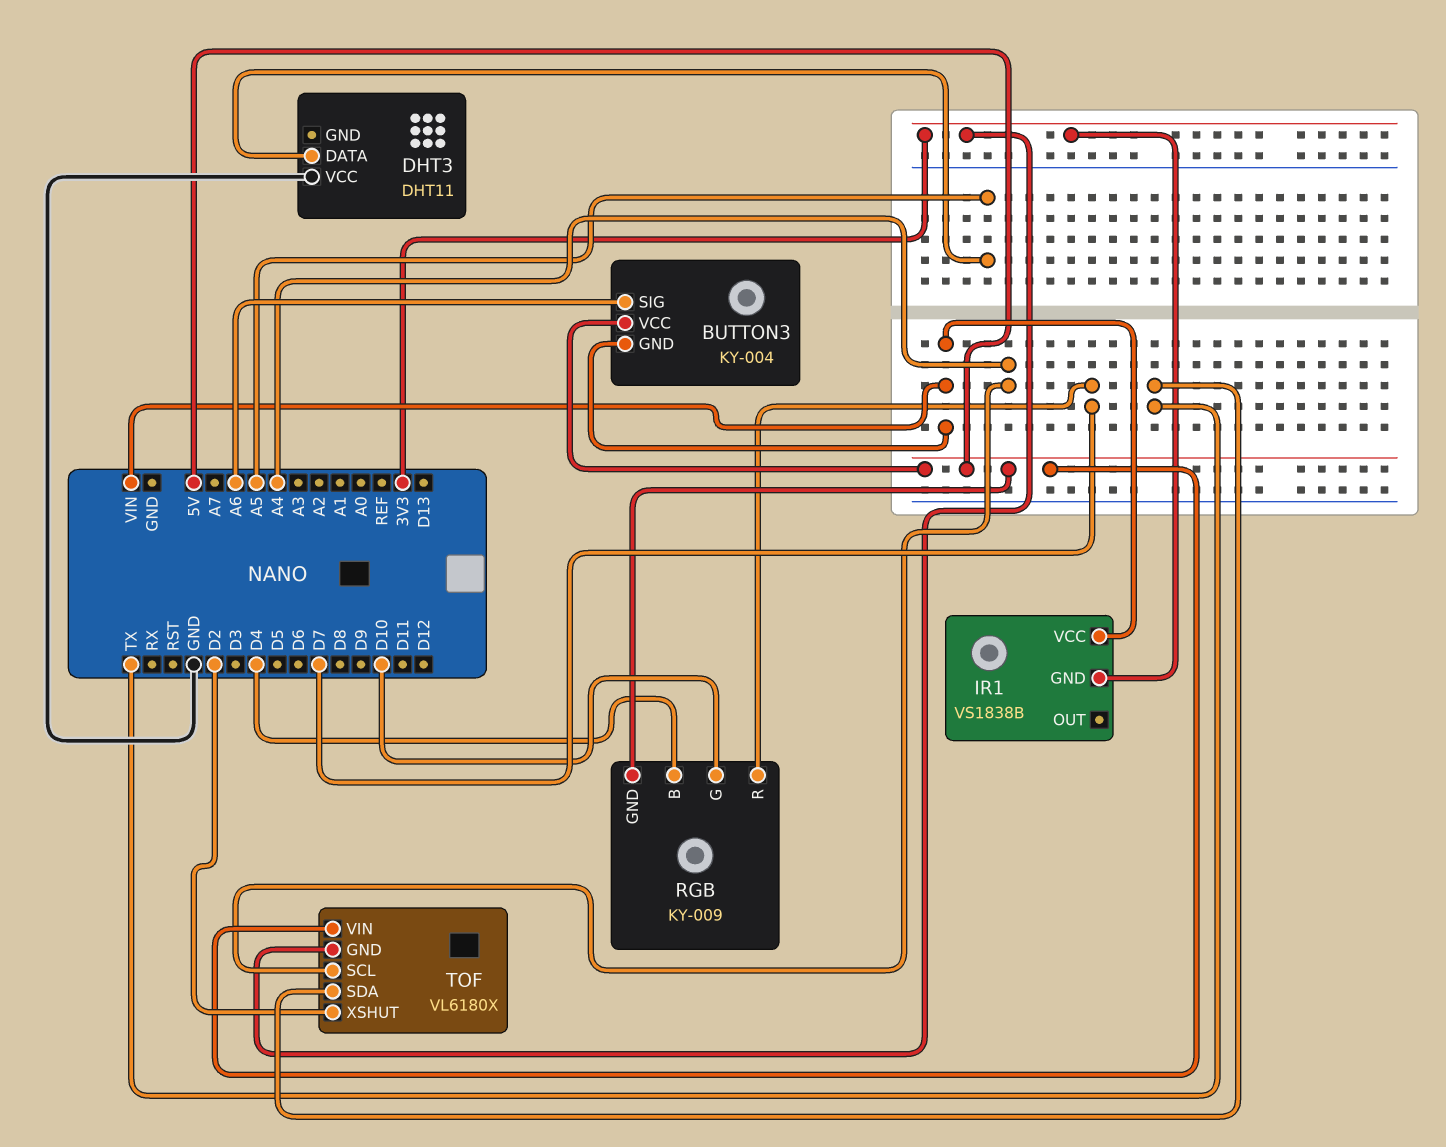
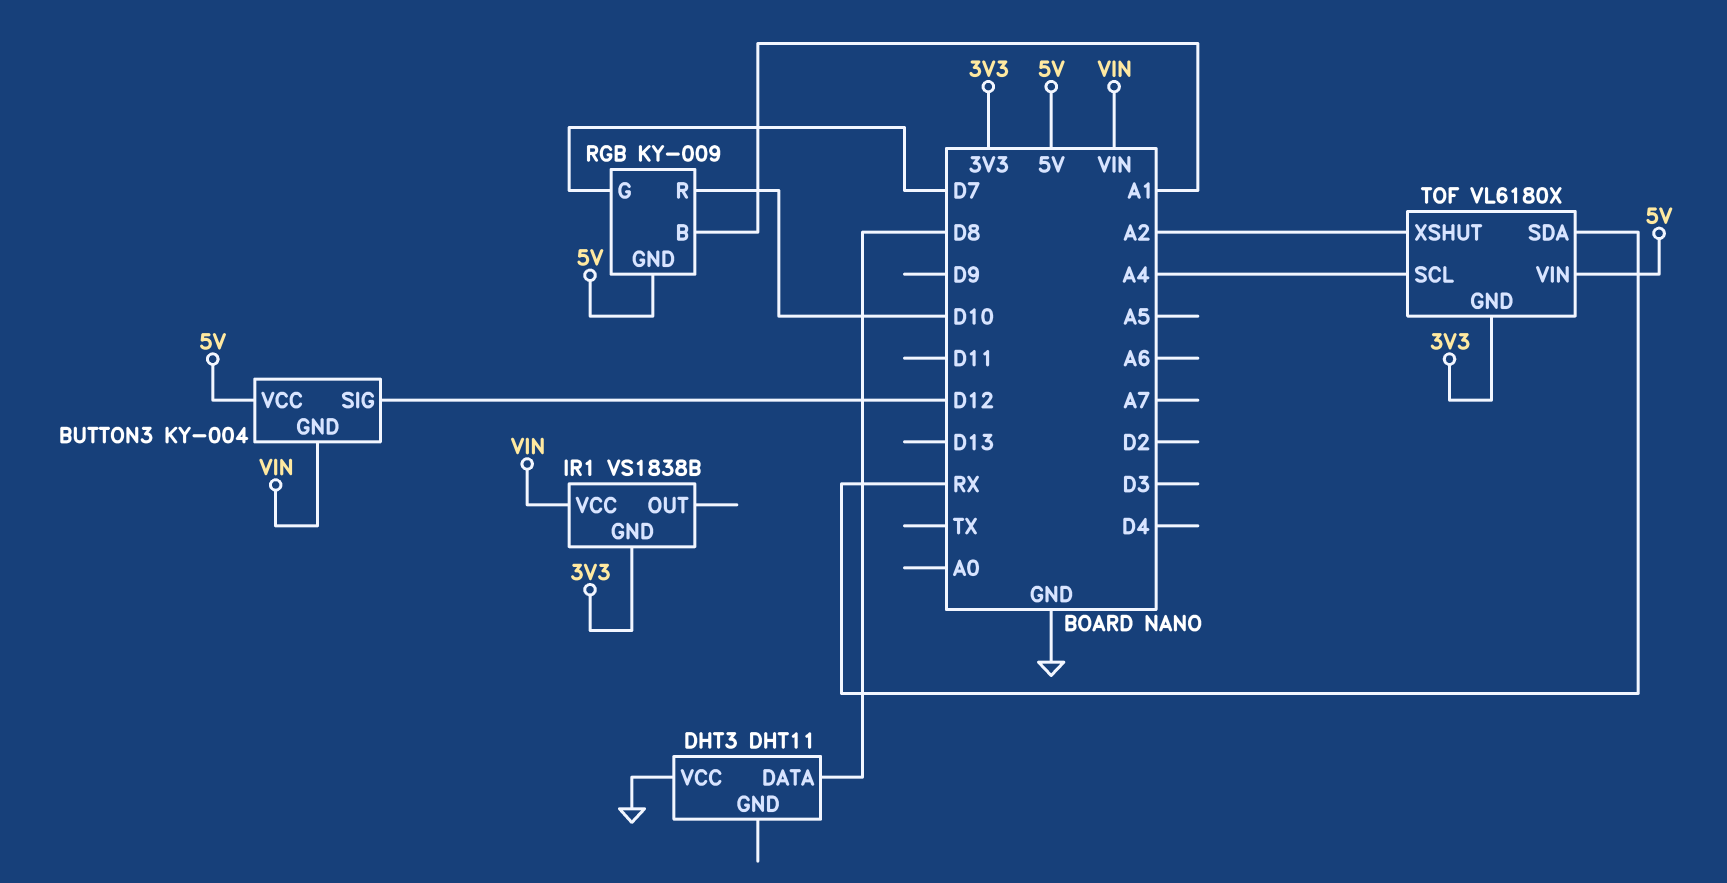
BUTTON3 pin SIG: A6 -> D12
DHT3 pin DATA: A5 -> D8
RGB pin B: D4 -> A1
RGB pin G: D10 -> D7
RGB pin R: D7 -> D10
TOF pin SDA: TX -> RX
TOF pin XSHUT: D2 -> A2

